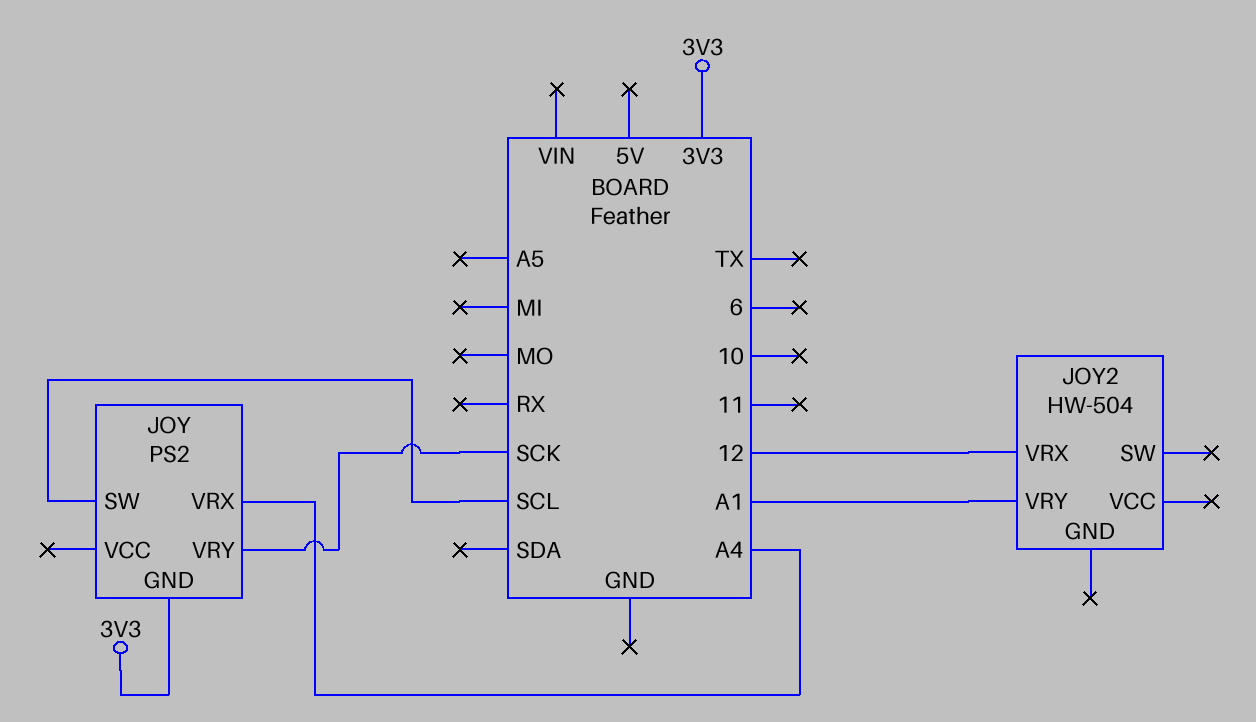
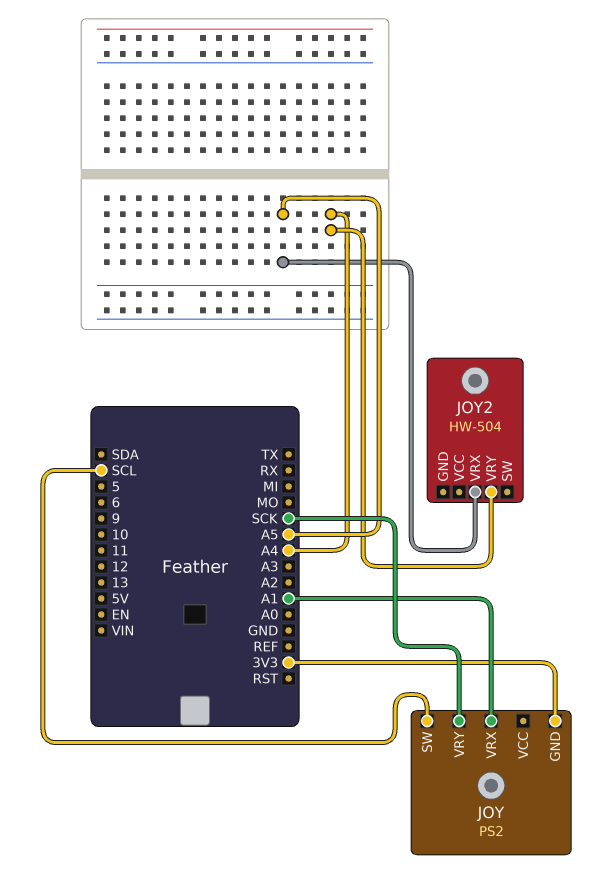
JOY pin VRX: A4 -> A1
JOY2 pin VRX: 12 -> A5
JOY2 pin VRY: A1 -> A4

